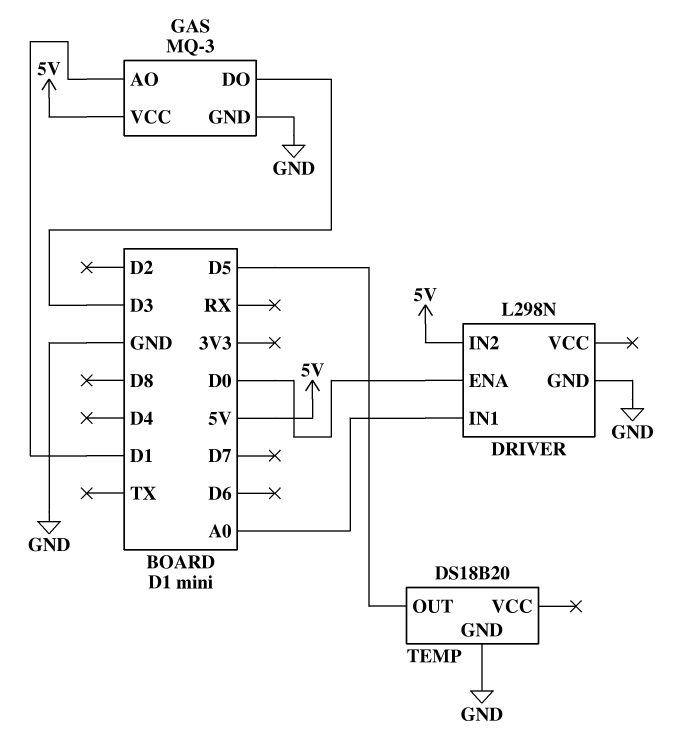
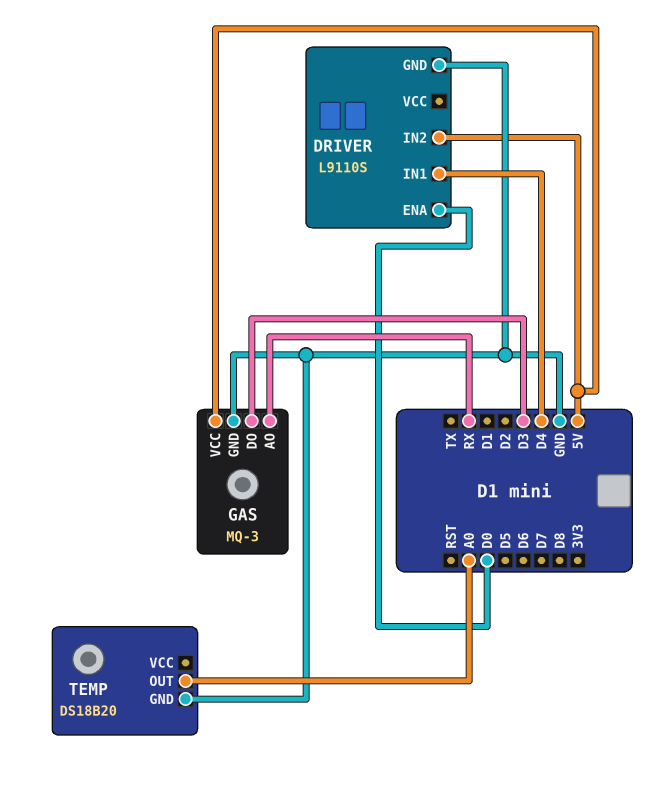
DRIVER: L298N -> L9110S
DRIVER pin IN1: A0 -> D4
GAS pin AO: D1 -> RX
TEMP pin OUT: D5 -> A0

